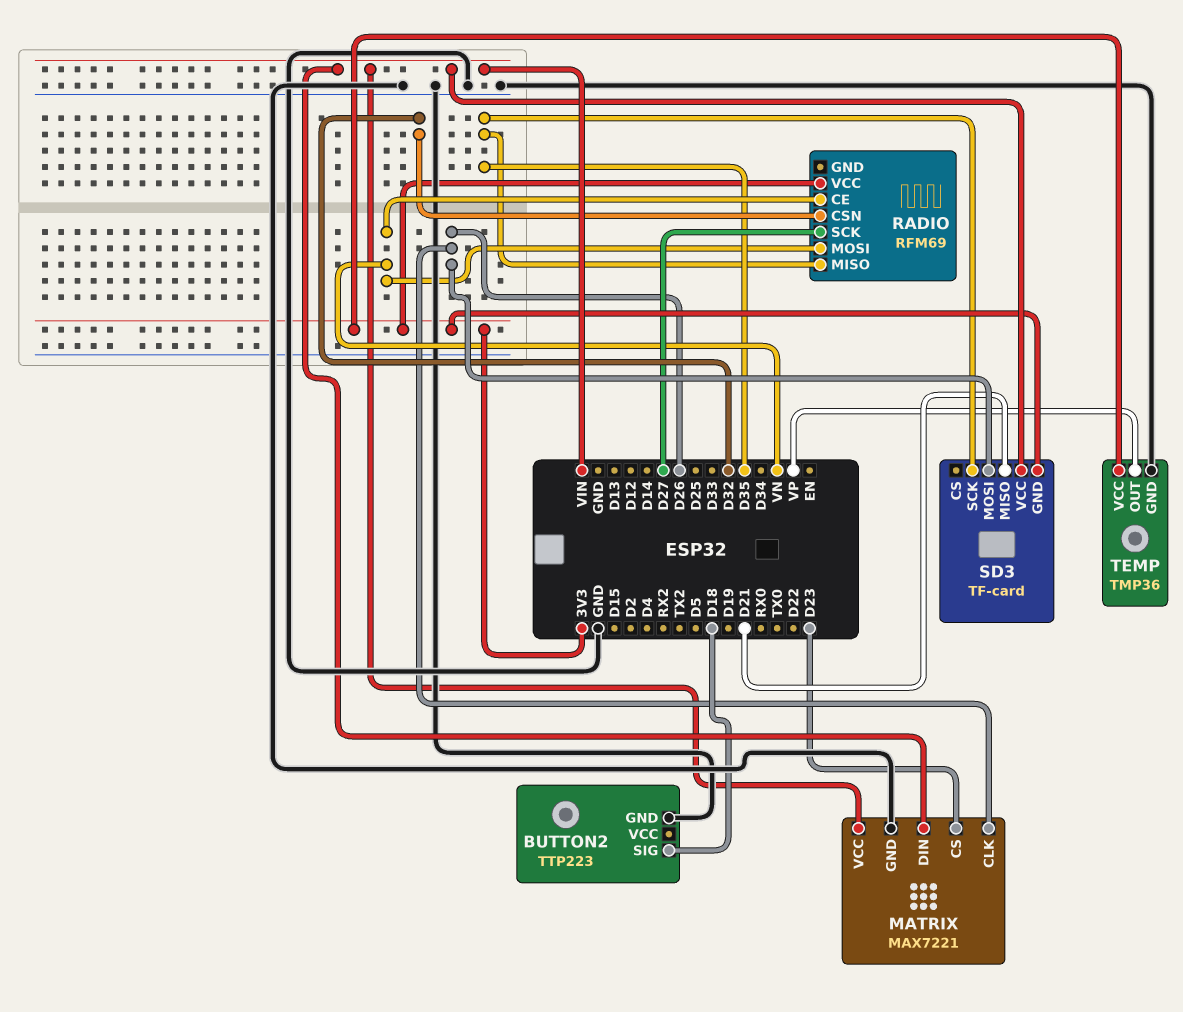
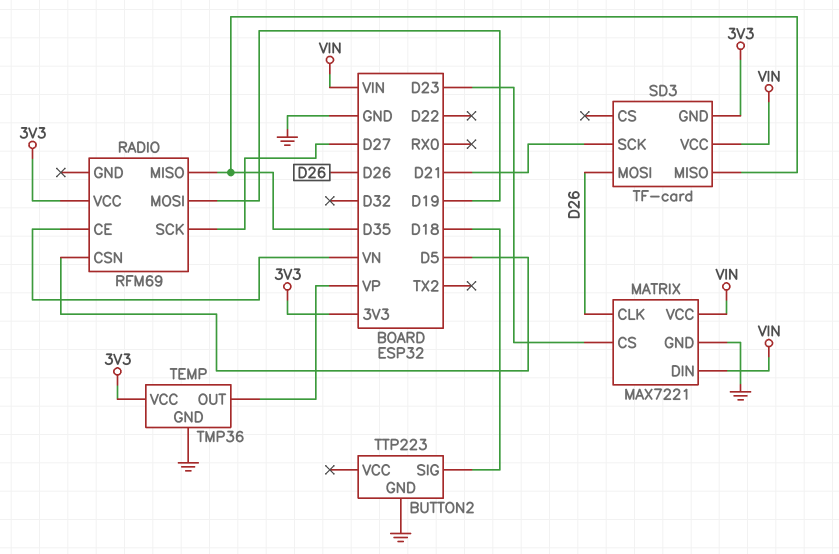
RADIO pin CSN: D32 -> D5
RADIO pin MOSI: VN -> D19
SD3 pin MISO: D21 -> D35
SD3 pin SCK: D35 -> D21

